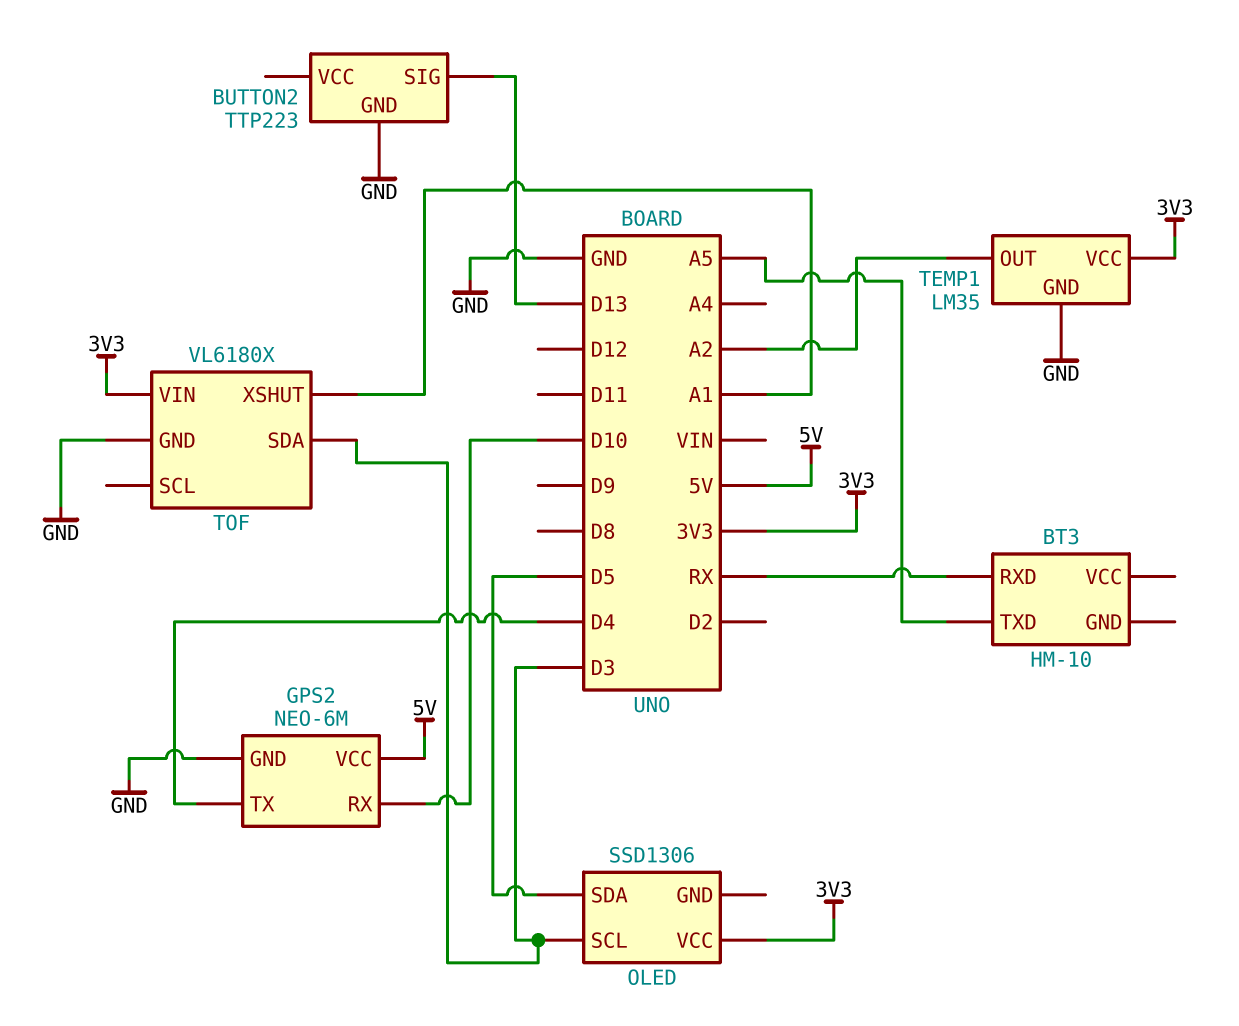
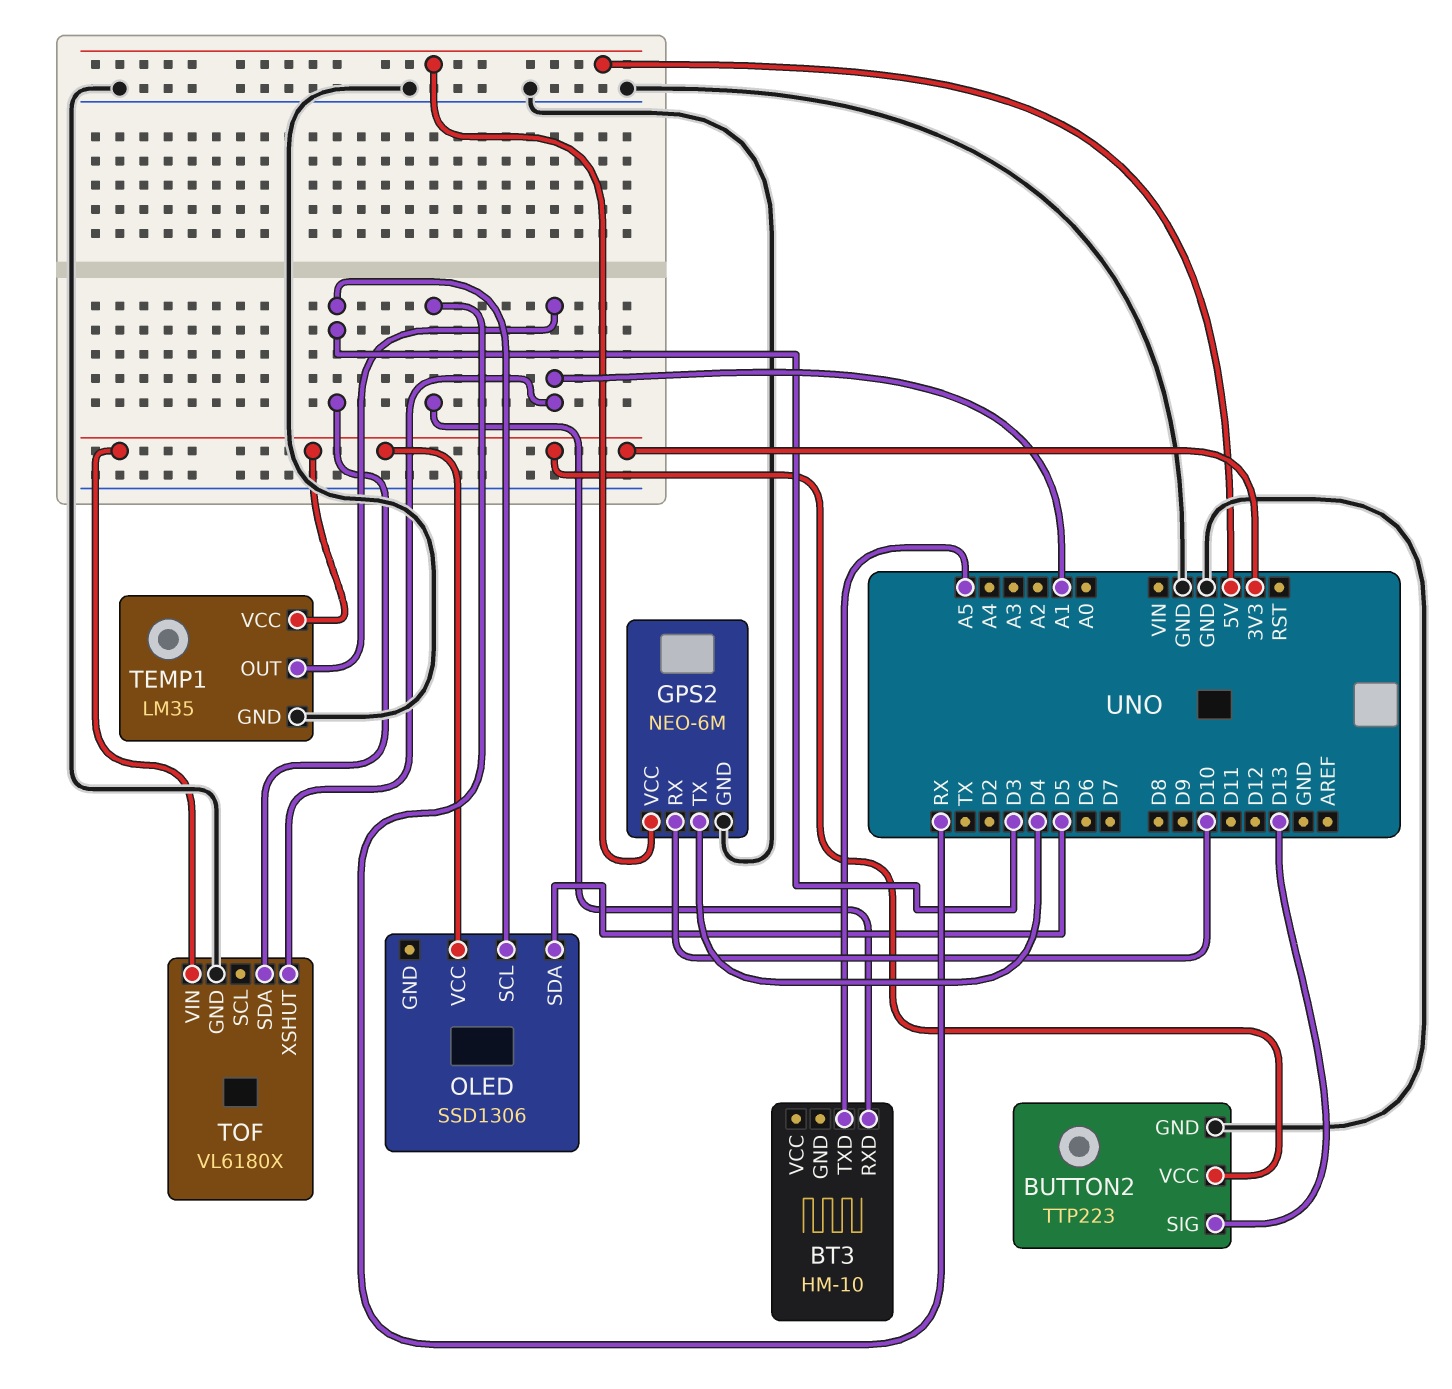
BUTTON2 pin VCC: none -> 3V3
TEMP1 pin OUT: A2 -> A1

